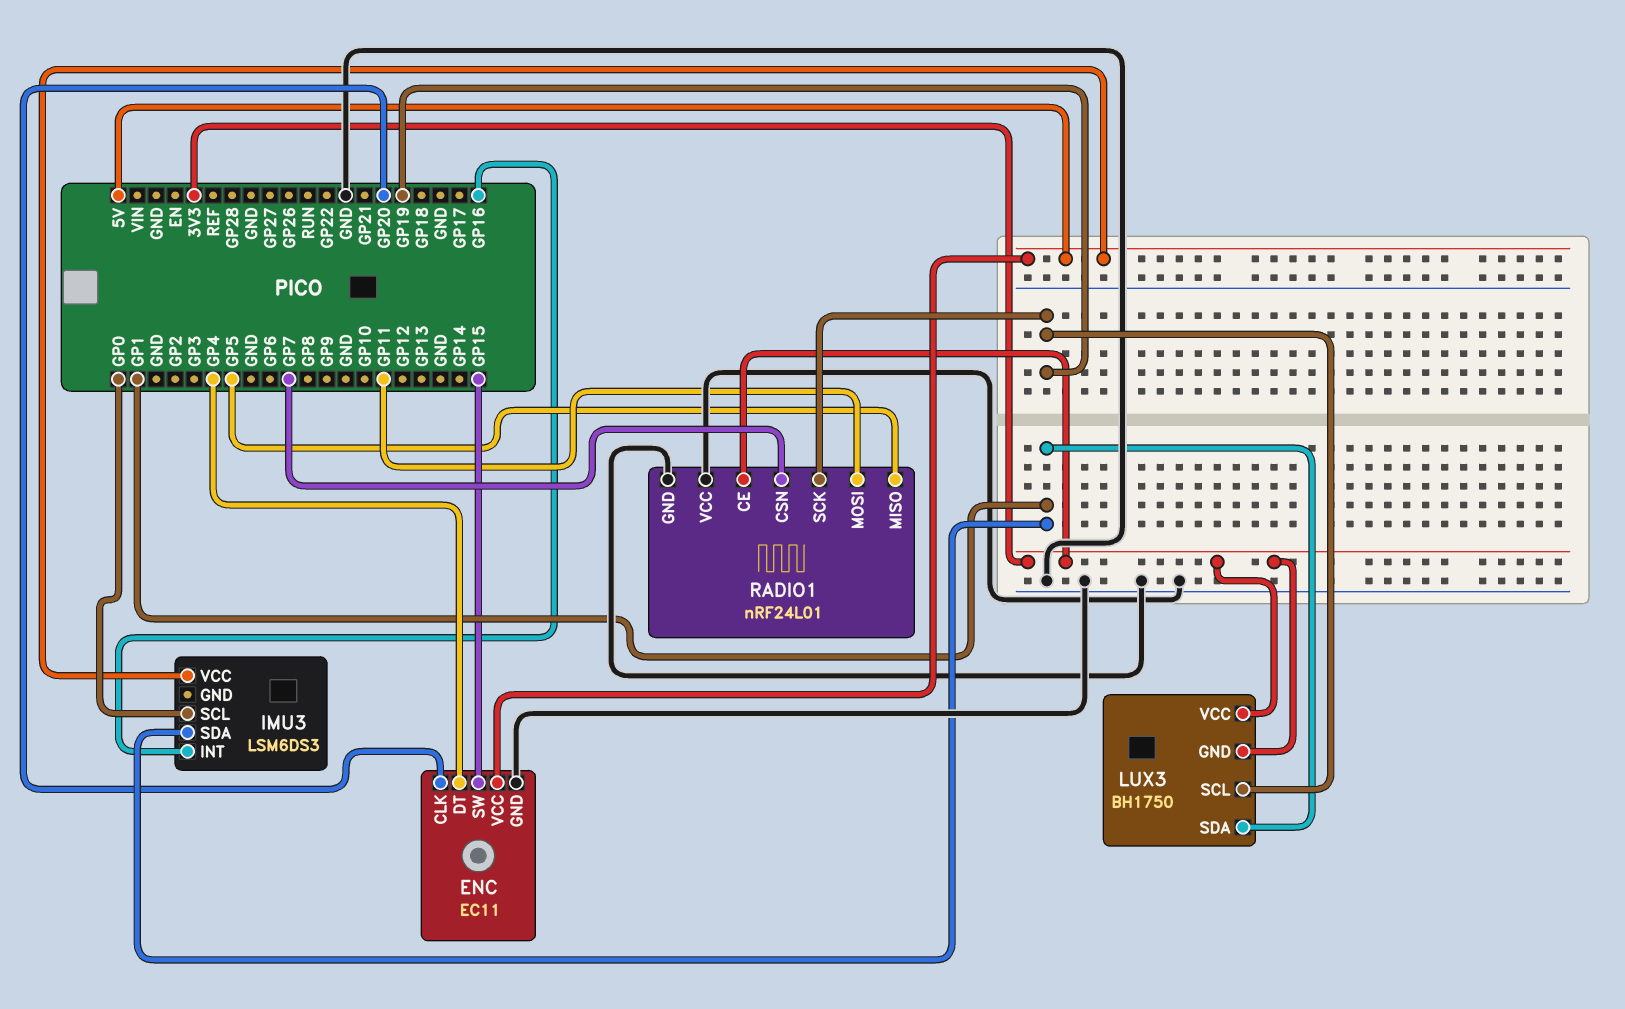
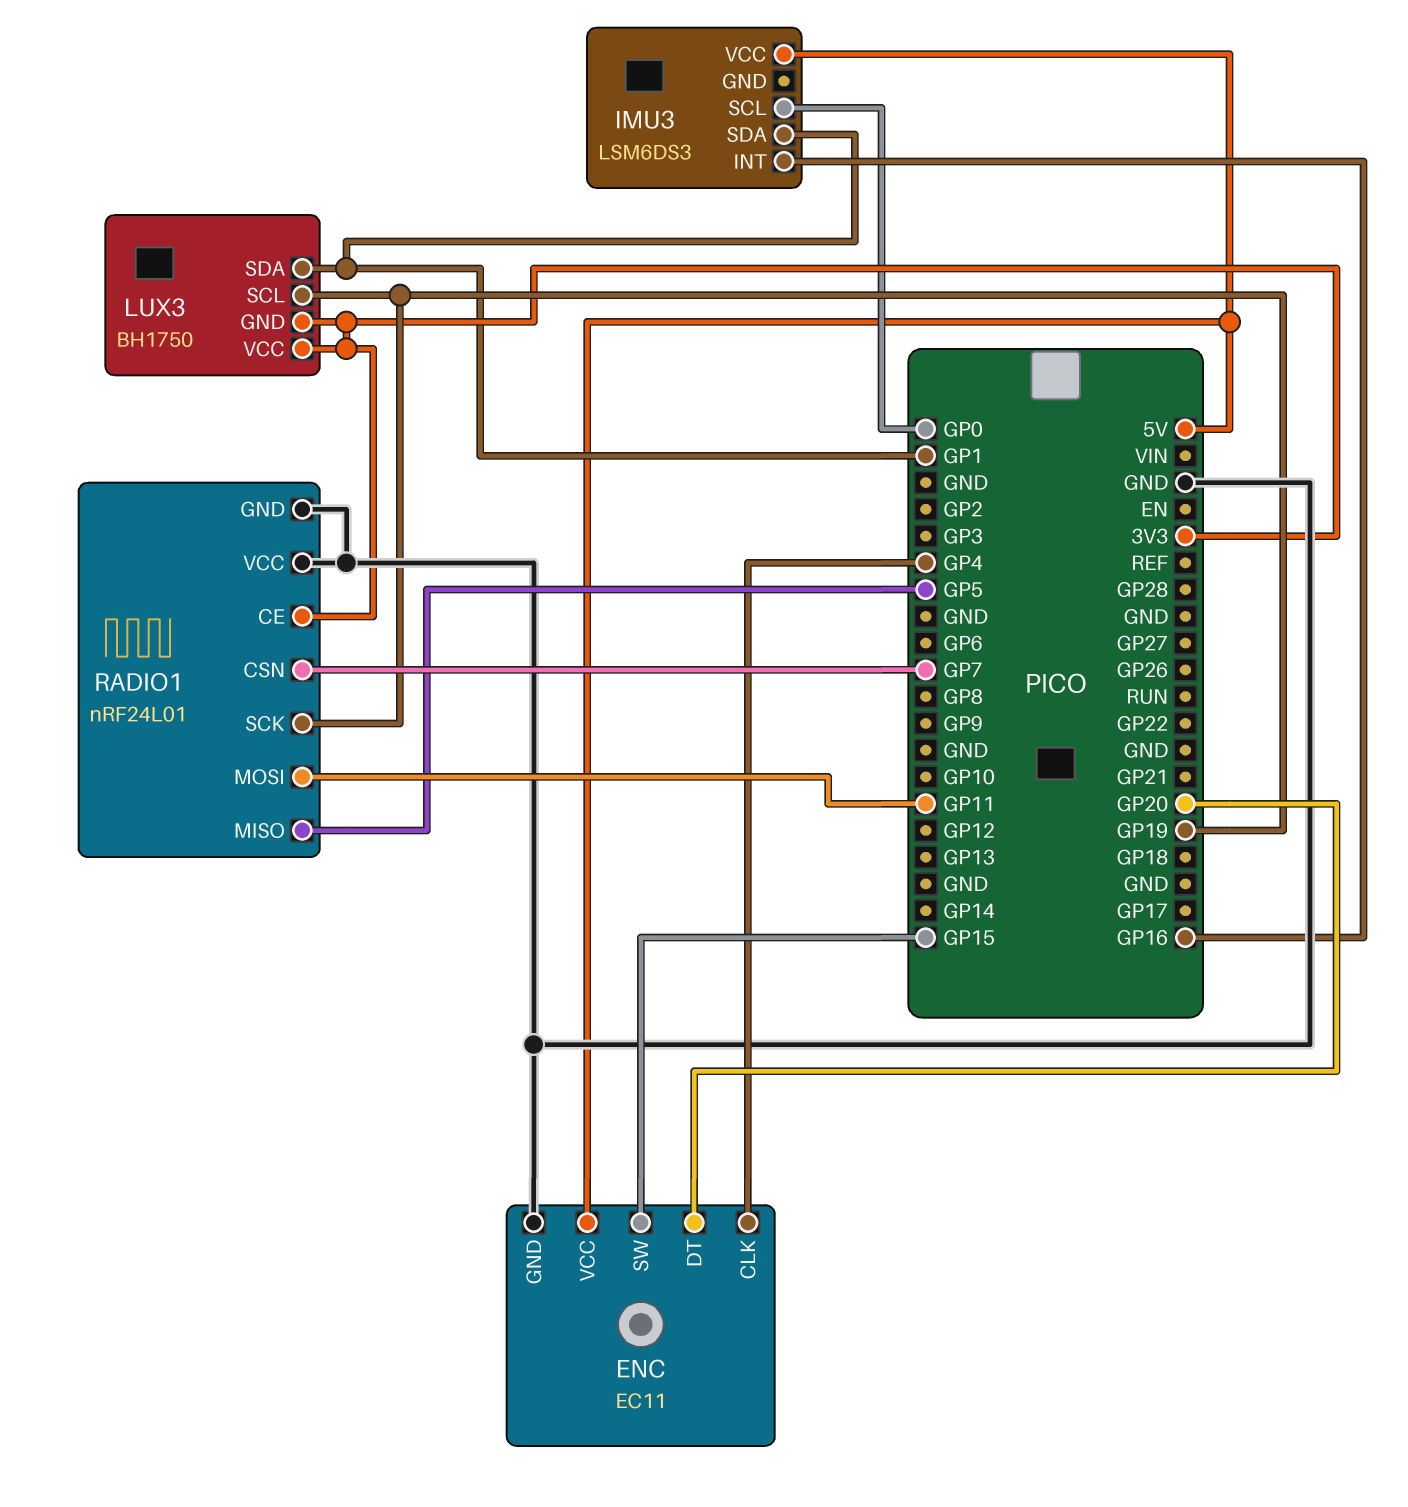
ENC pin CLK: GP20 -> GP4
ENC pin DT: GP4 -> GP20

